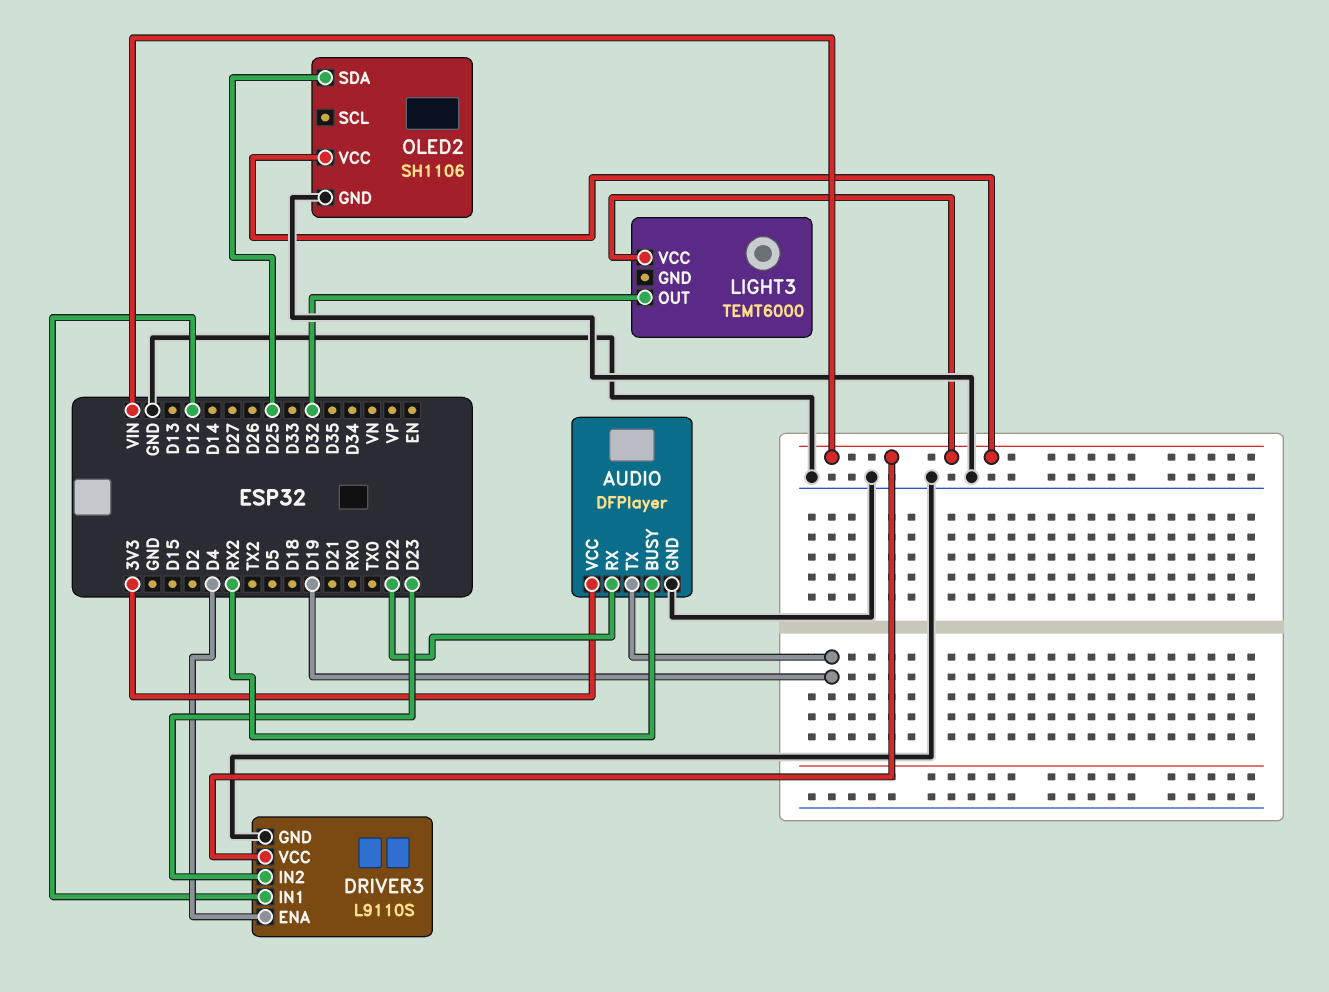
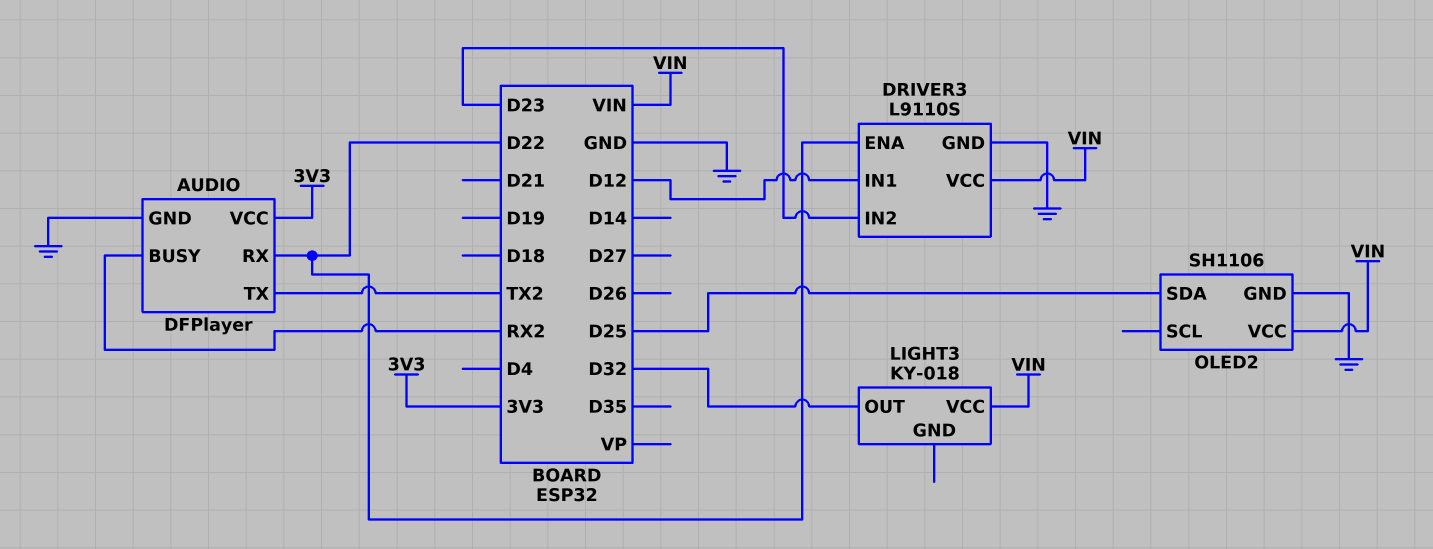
AUDIO pin TX: D19 -> TX2
DRIVER3 pin ENA: D4 -> D22
LIGHT3: TEMT6000 -> KY-018

